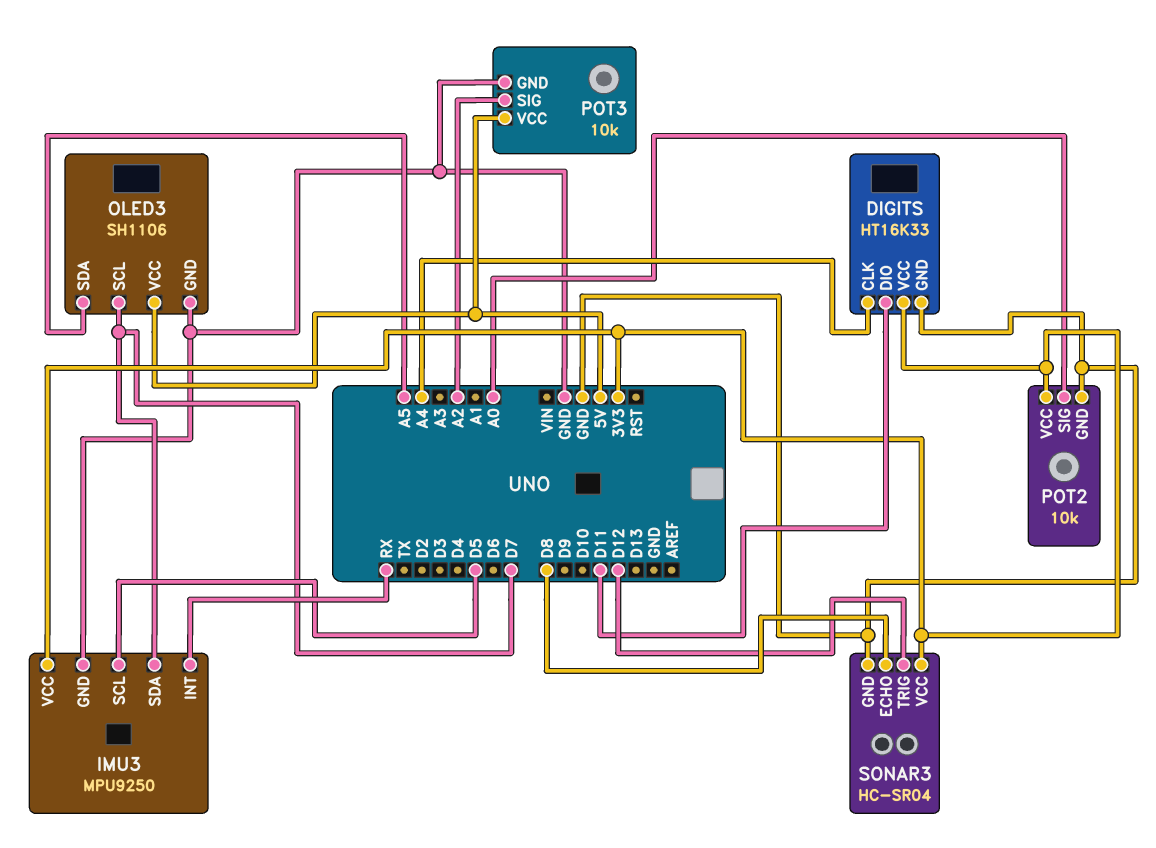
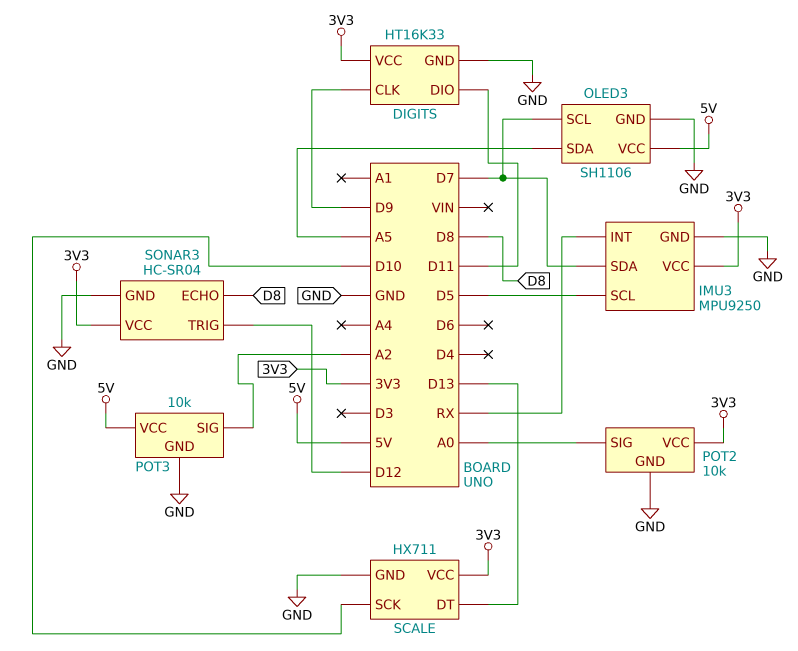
DIGITS pin CLK: A4 -> D9
SCALE: none -> HX711
SCALE pin DT: none -> D13
SCALE pin GND: none -> GND
SCALE pin SCK: none -> D10
SCALE pin VCC: none -> 3V3

